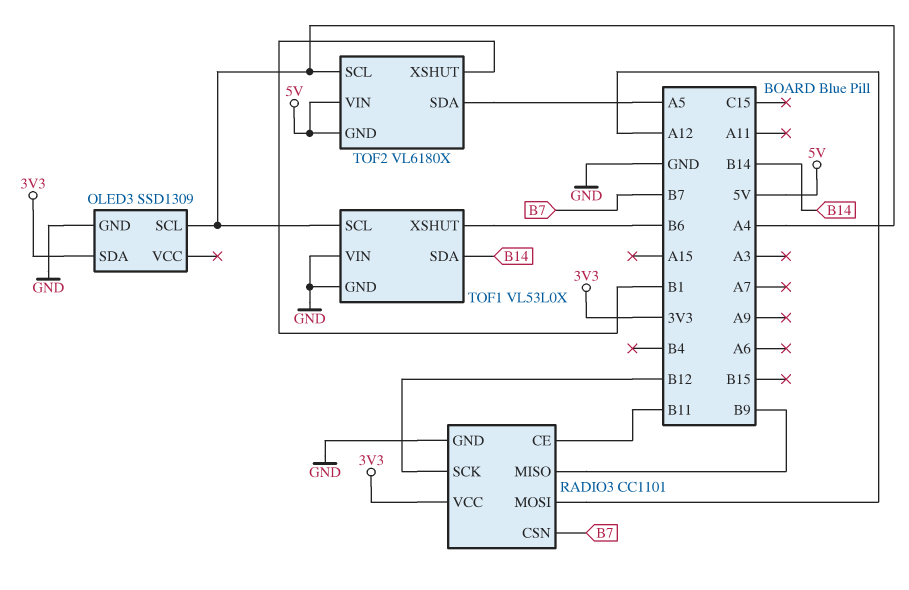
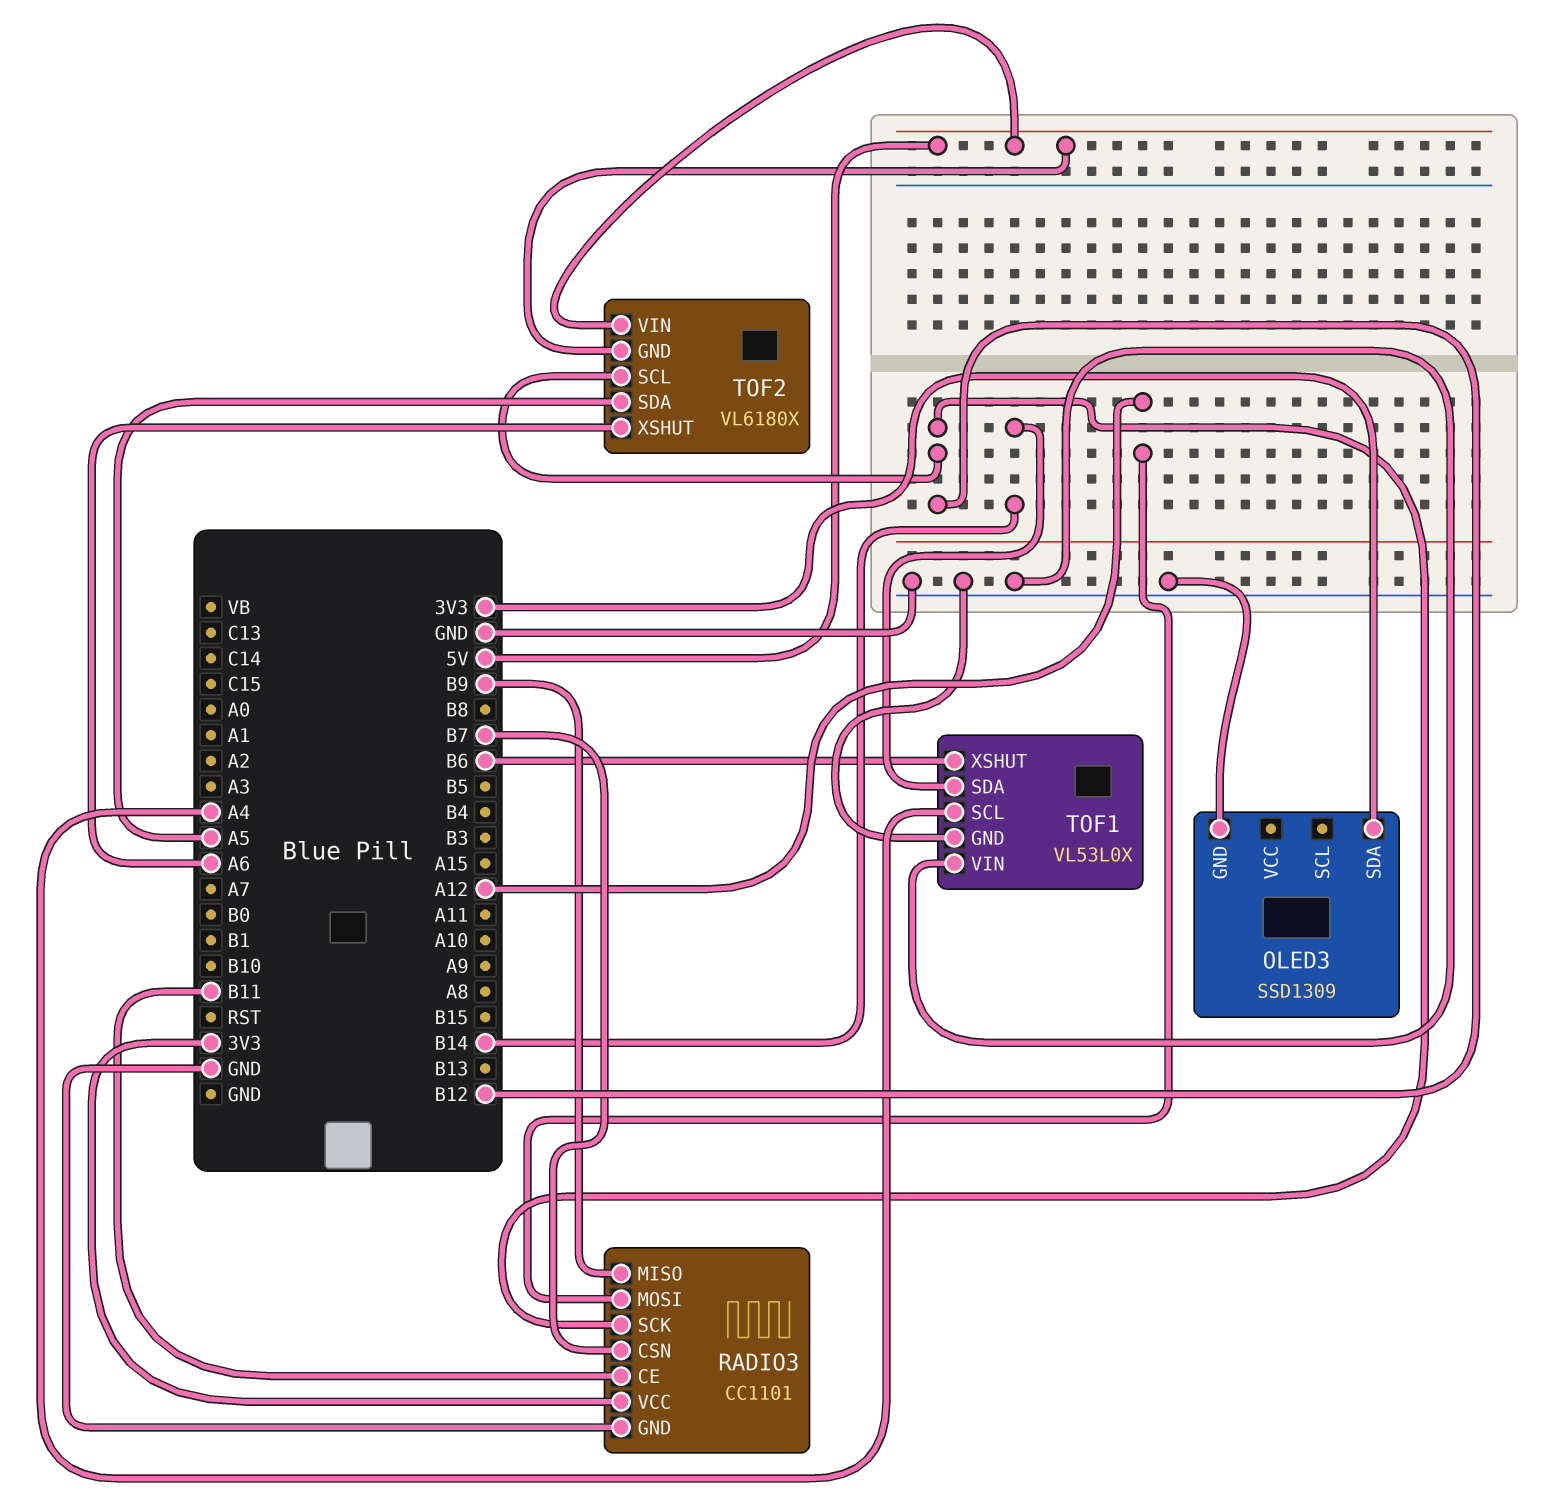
OLED3 pin SCL: A4 -> none
TOF2 pin SCL: A4 -> B12
TOF2 pin XSHUT: B1 -> A6

